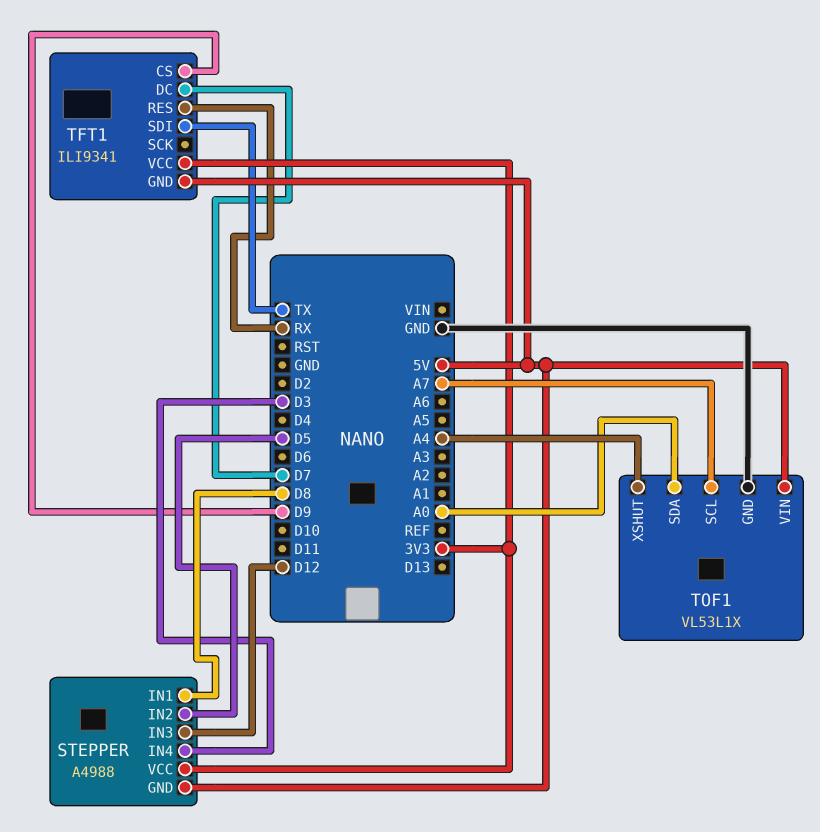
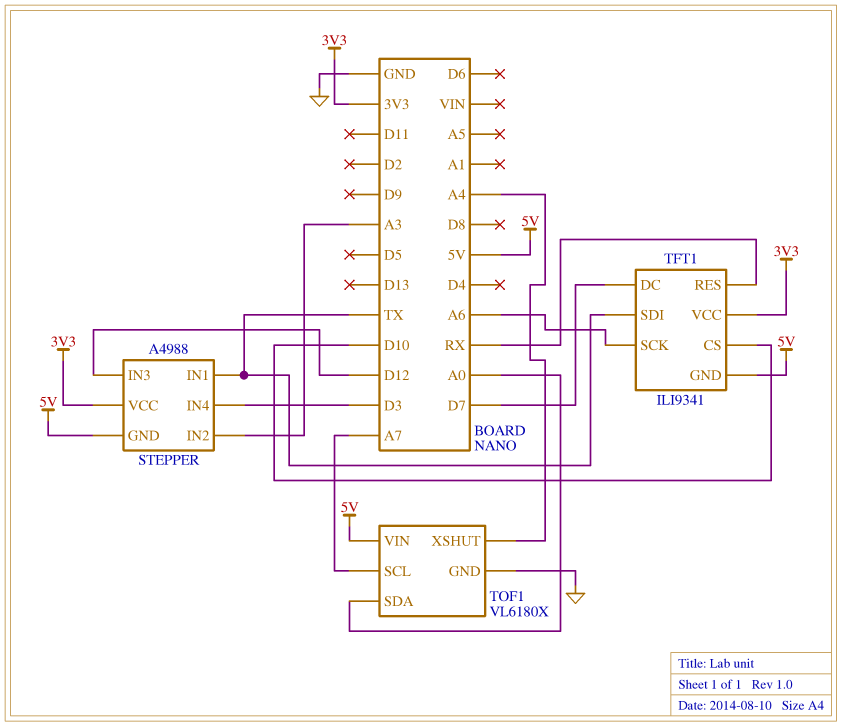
STEPPER pin IN1: D8 -> TX
STEPPER pin IN2: D5 -> A3
TFT1 pin CS: D9 -> D10
TFT1 pin SCK: none -> A6
TOF1: VL53L1X -> VL6180X

